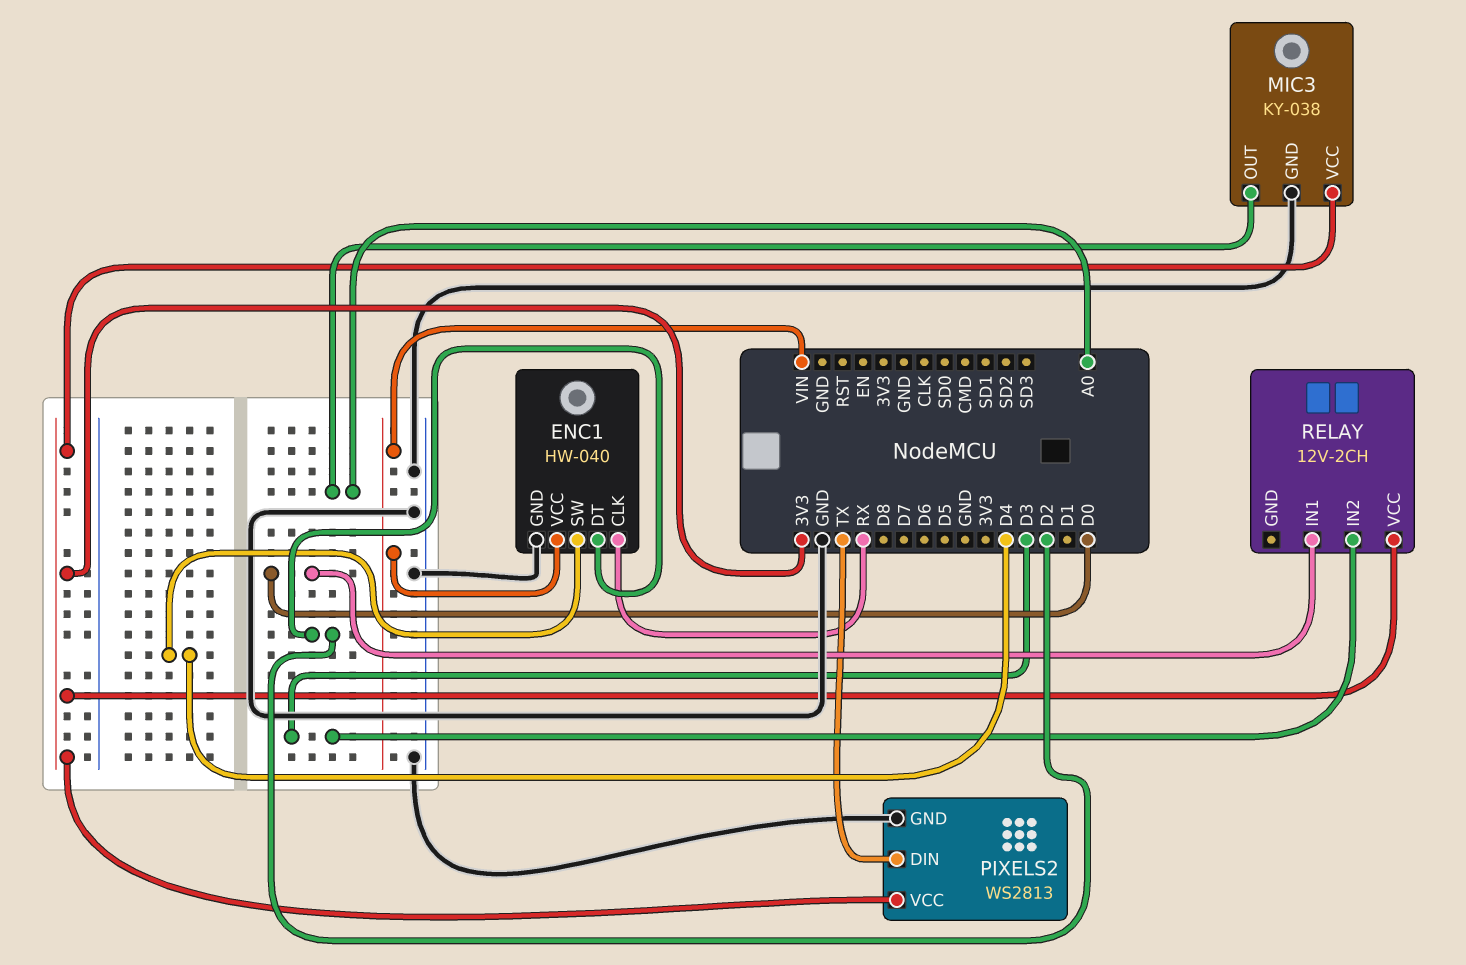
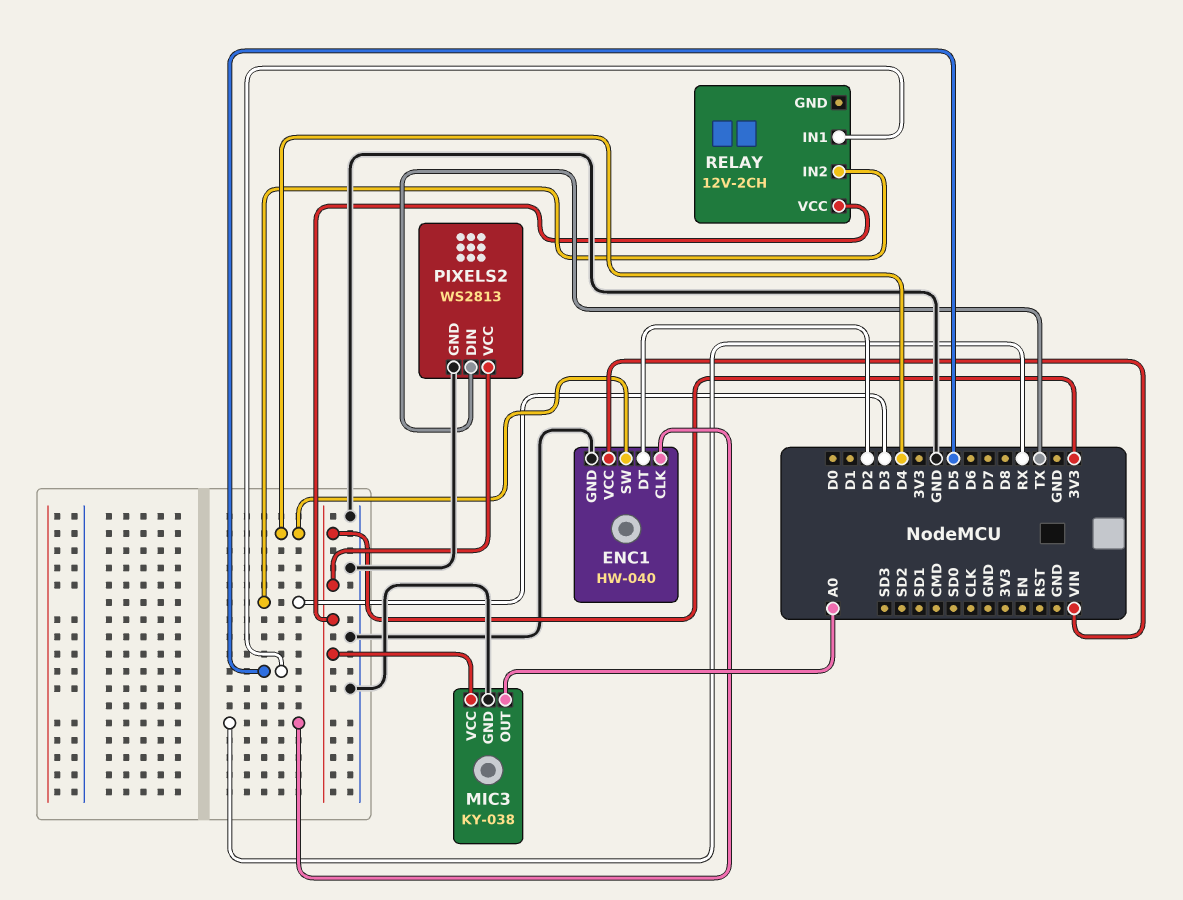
RELAY pin IN1: D0 -> D5

